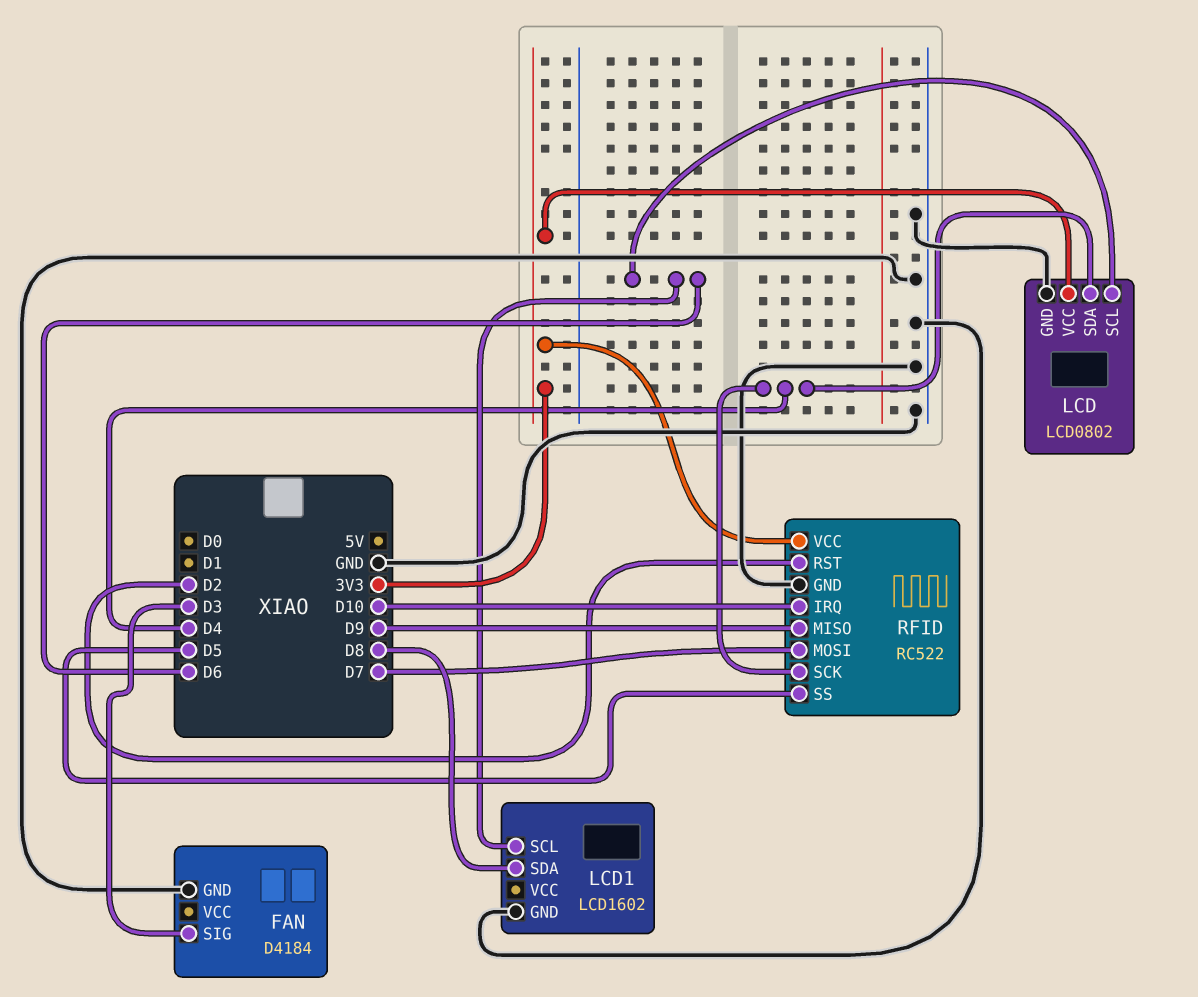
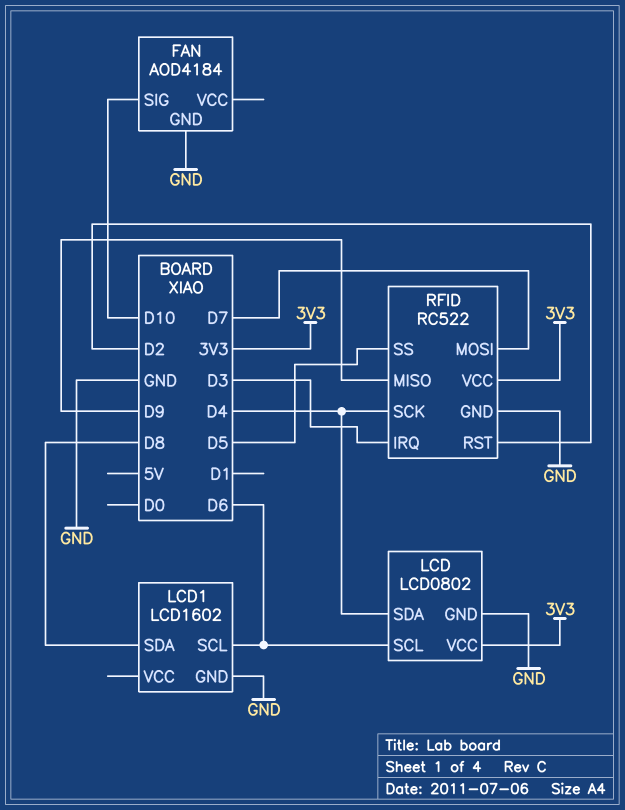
FAN: D4184 -> AOD4184
FAN pin SIG: D3 -> D10
RFID pin IRQ: D10 -> D3

